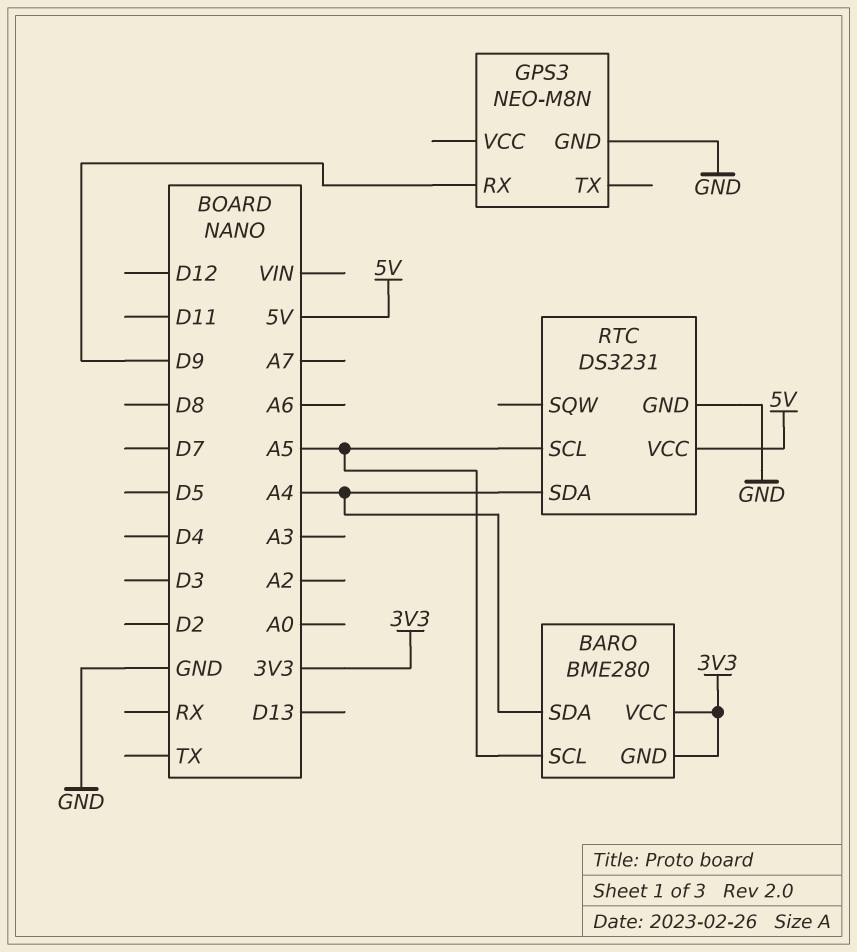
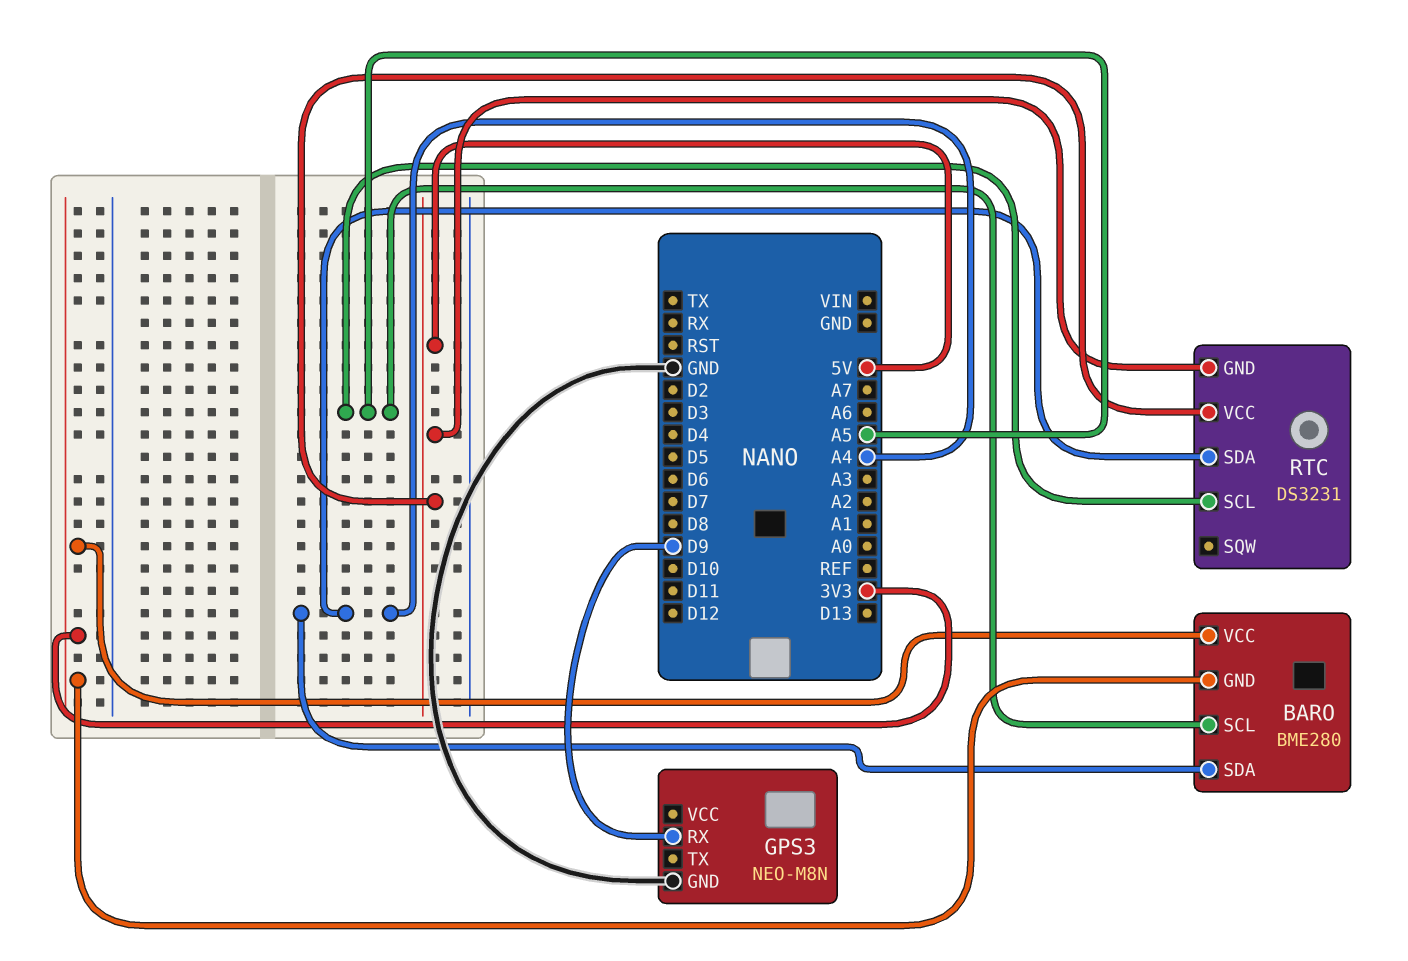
RTC pin GND: GND -> 5V

